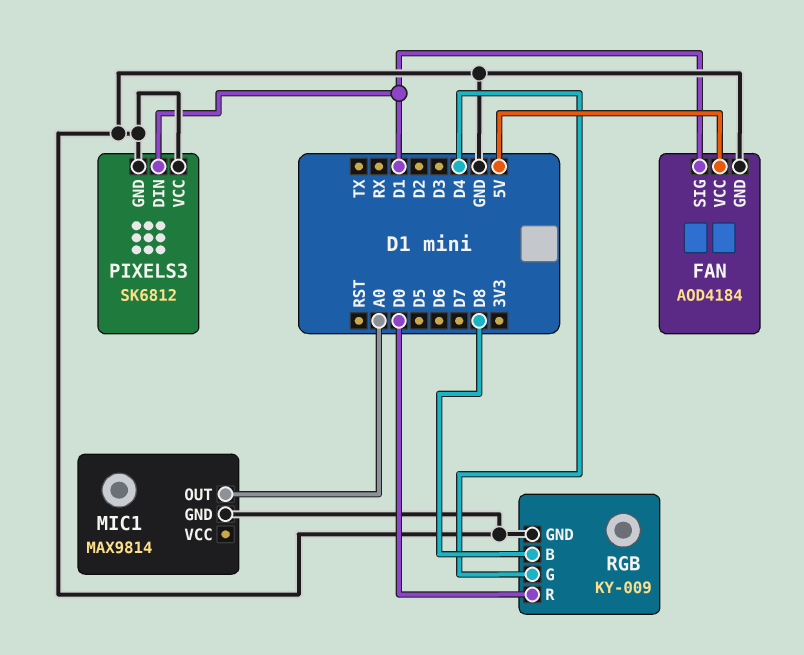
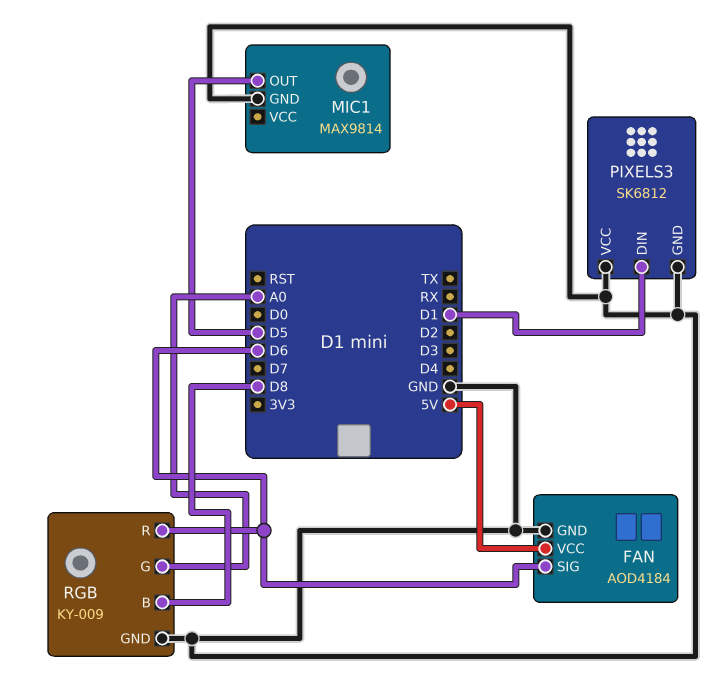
FAN pin SIG: D1 -> D6
MIC1 pin OUT: A0 -> D5
RGB pin G: D4 -> A0
RGB pin R: D0 -> D6

